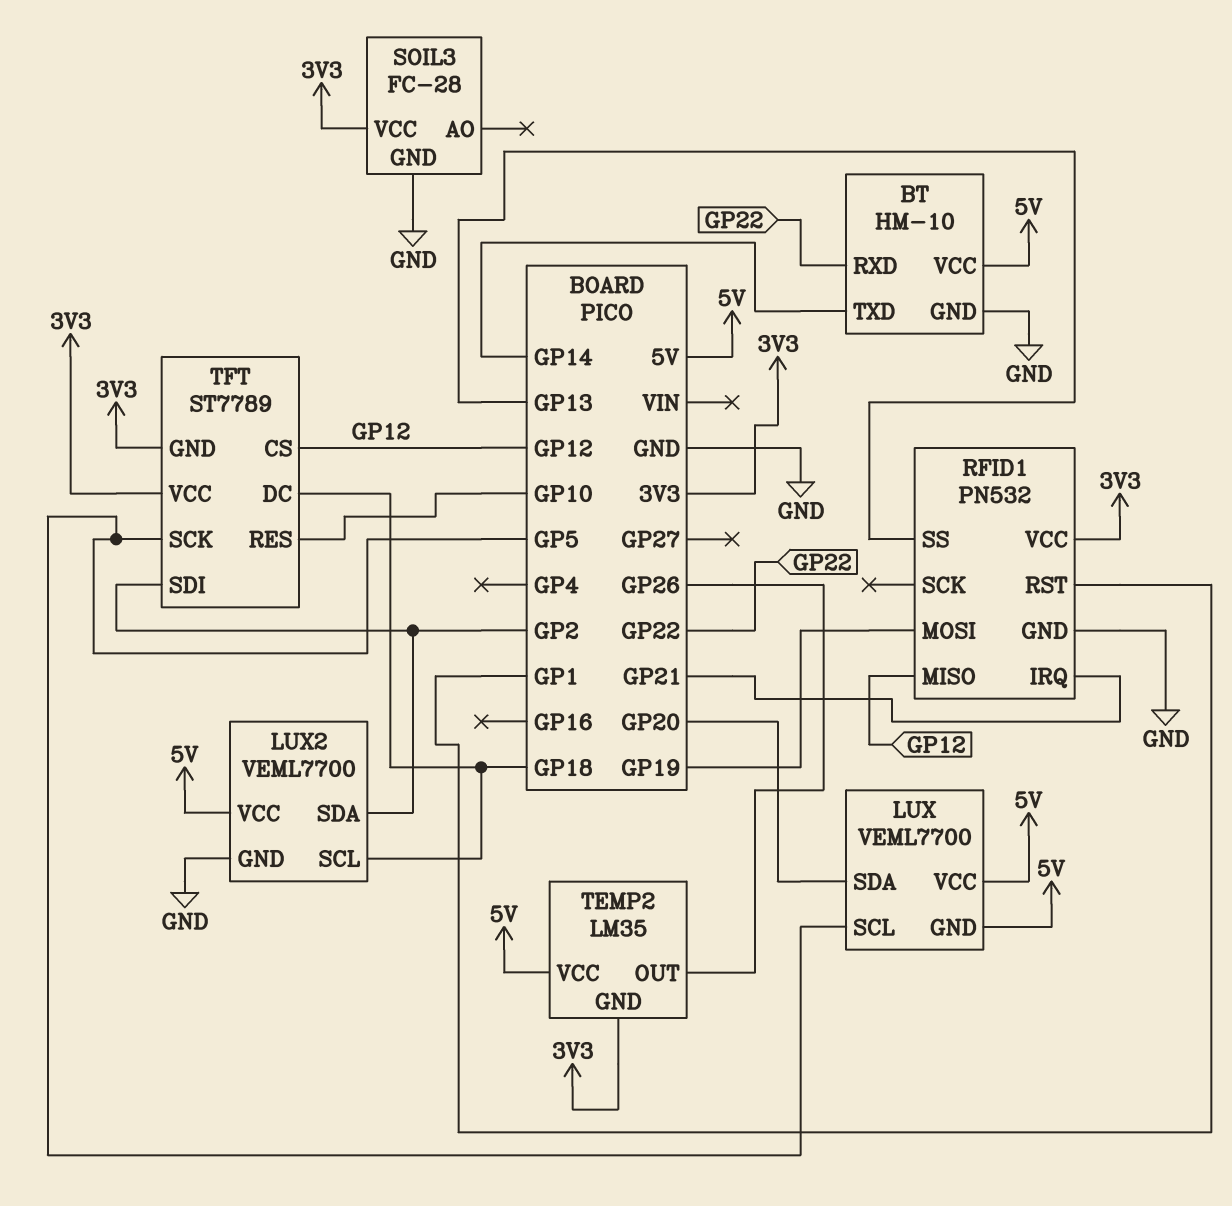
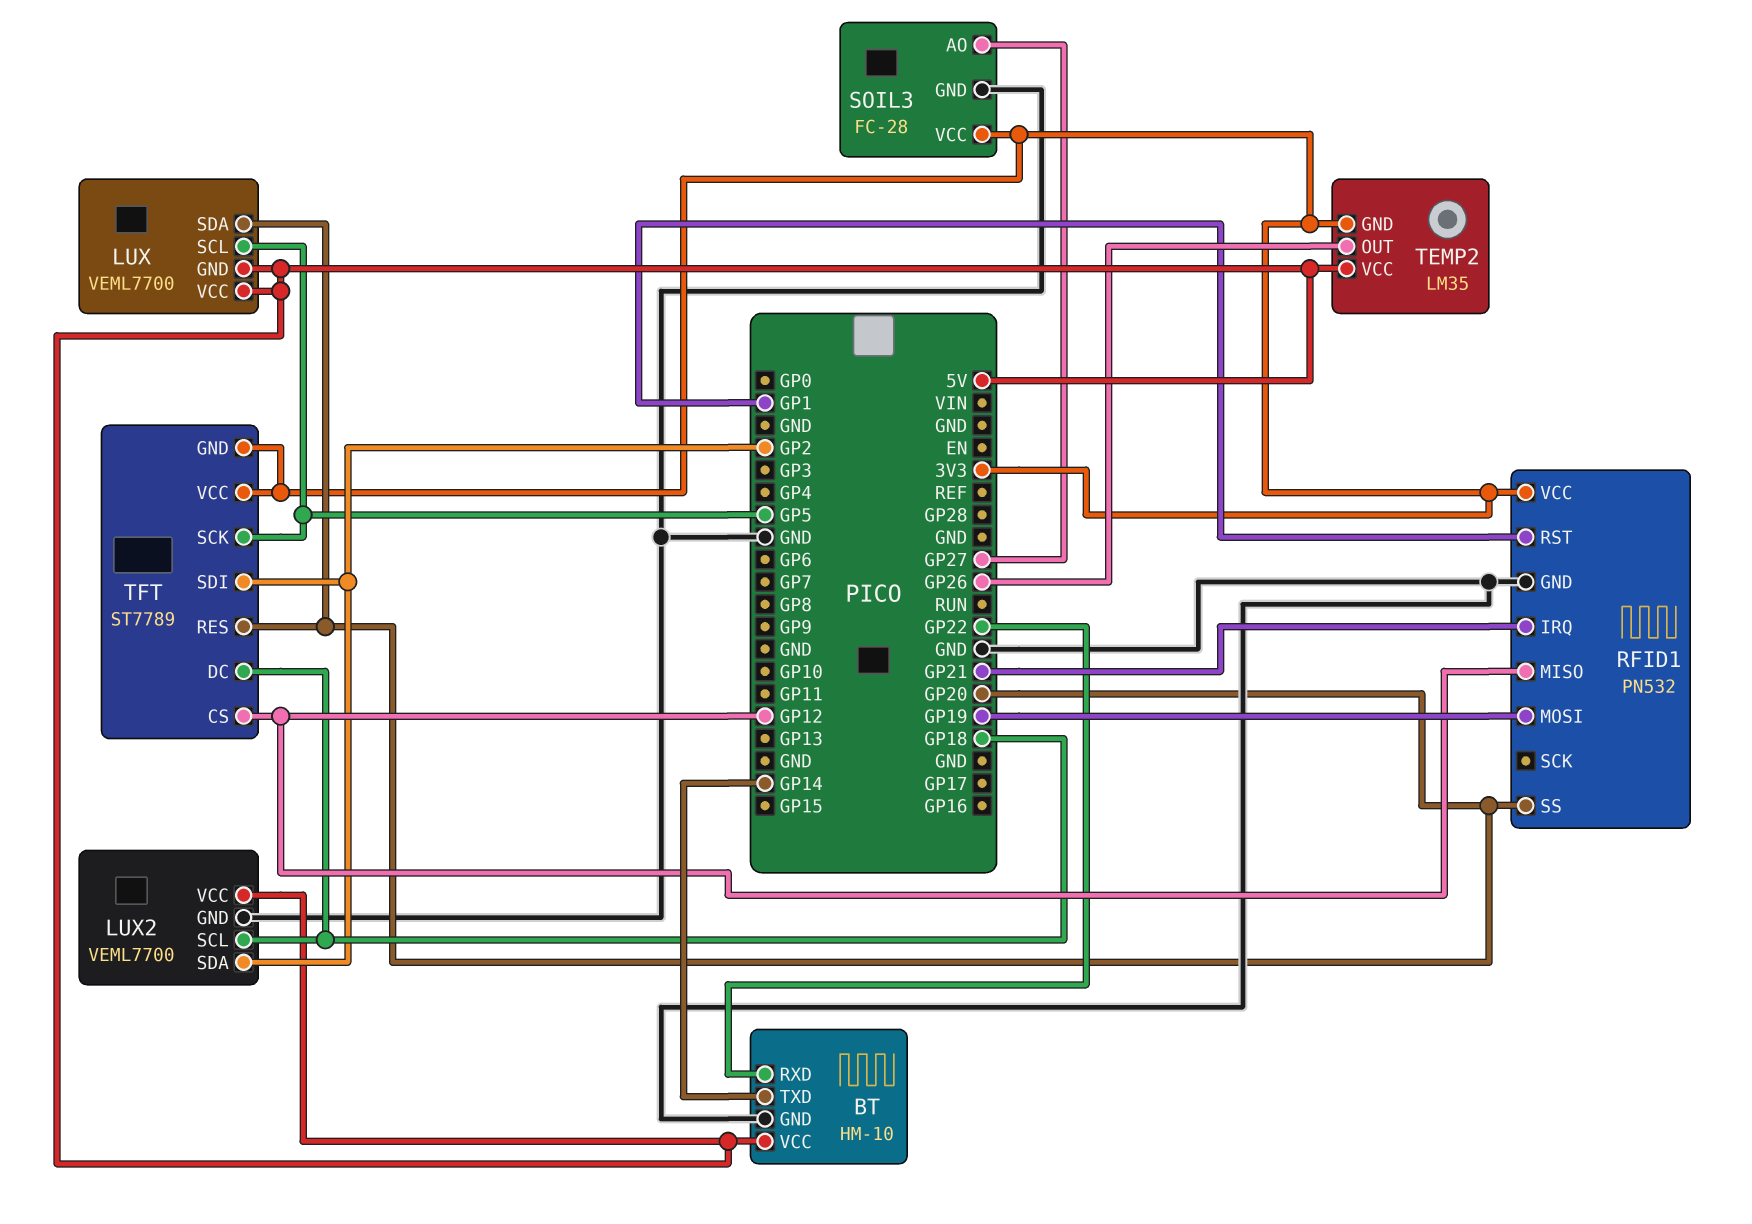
RFID1 pin SS: GP13 -> GP20
SOIL3 pin AO: none -> GP27
TFT pin RES: GP10 -> GP20

